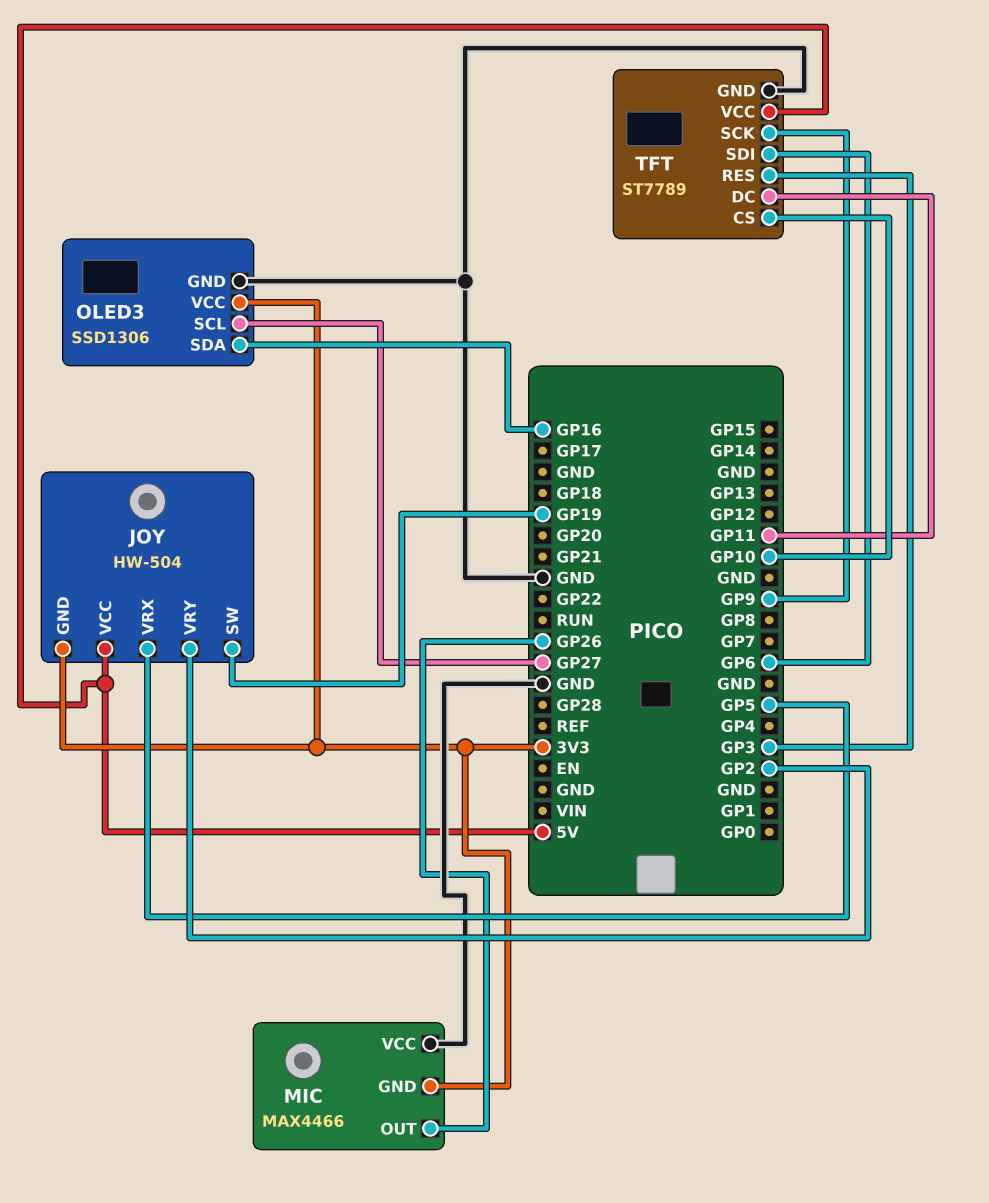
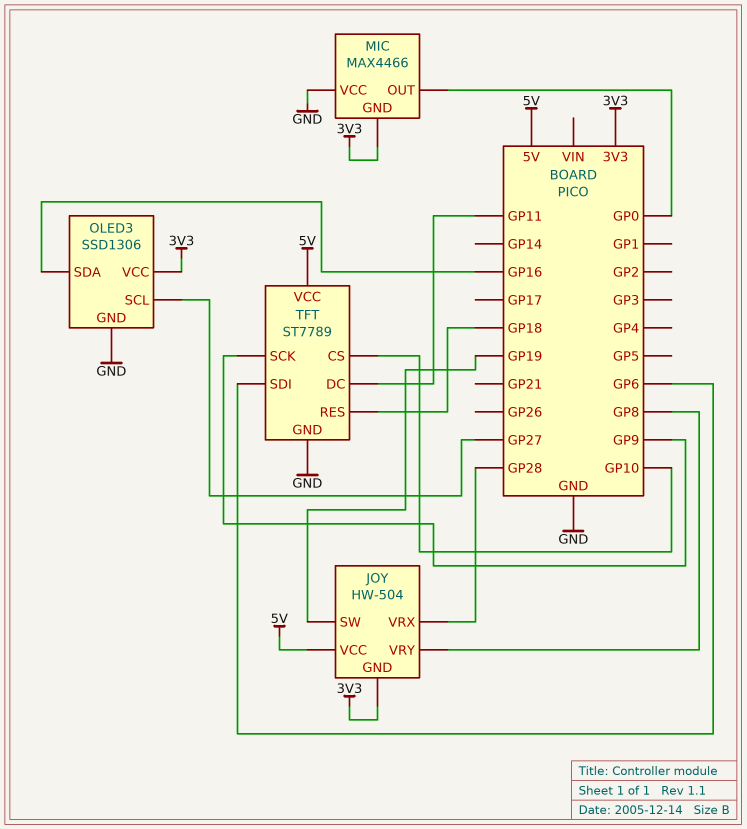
JOY pin VRX: GP5 -> GP28
JOY pin VRY: GP2 -> GP8
MIC pin OUT: GP26 -> GP0
TFT pin RES: GP3 -> GP18

